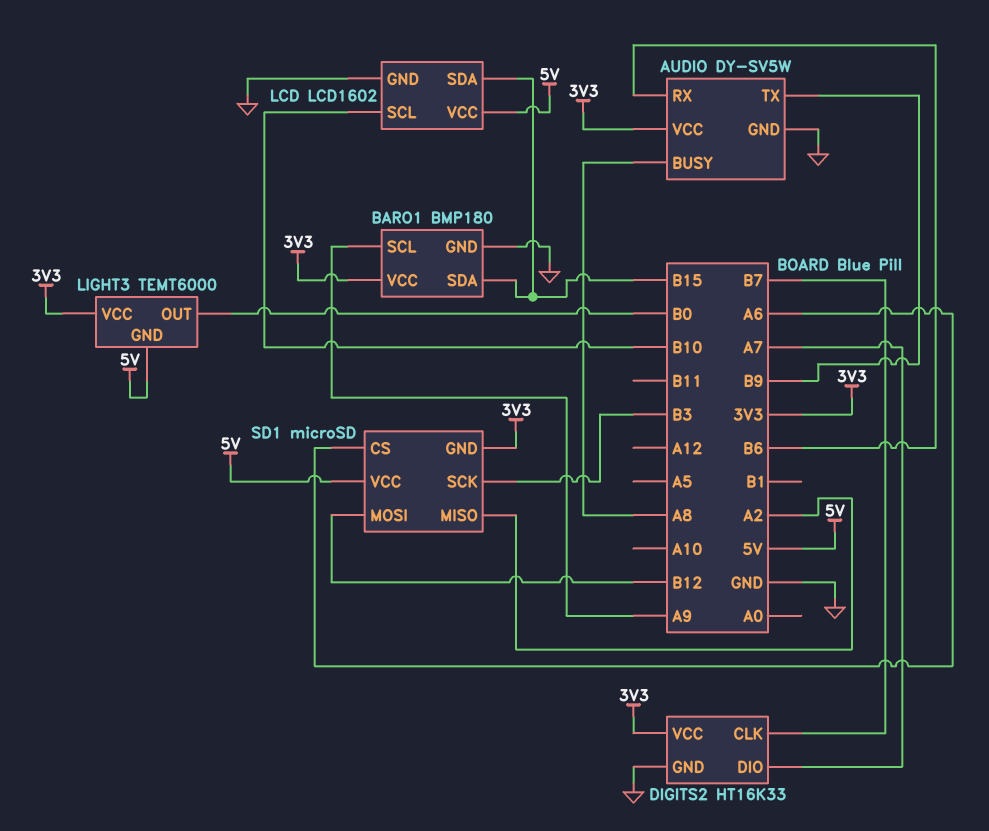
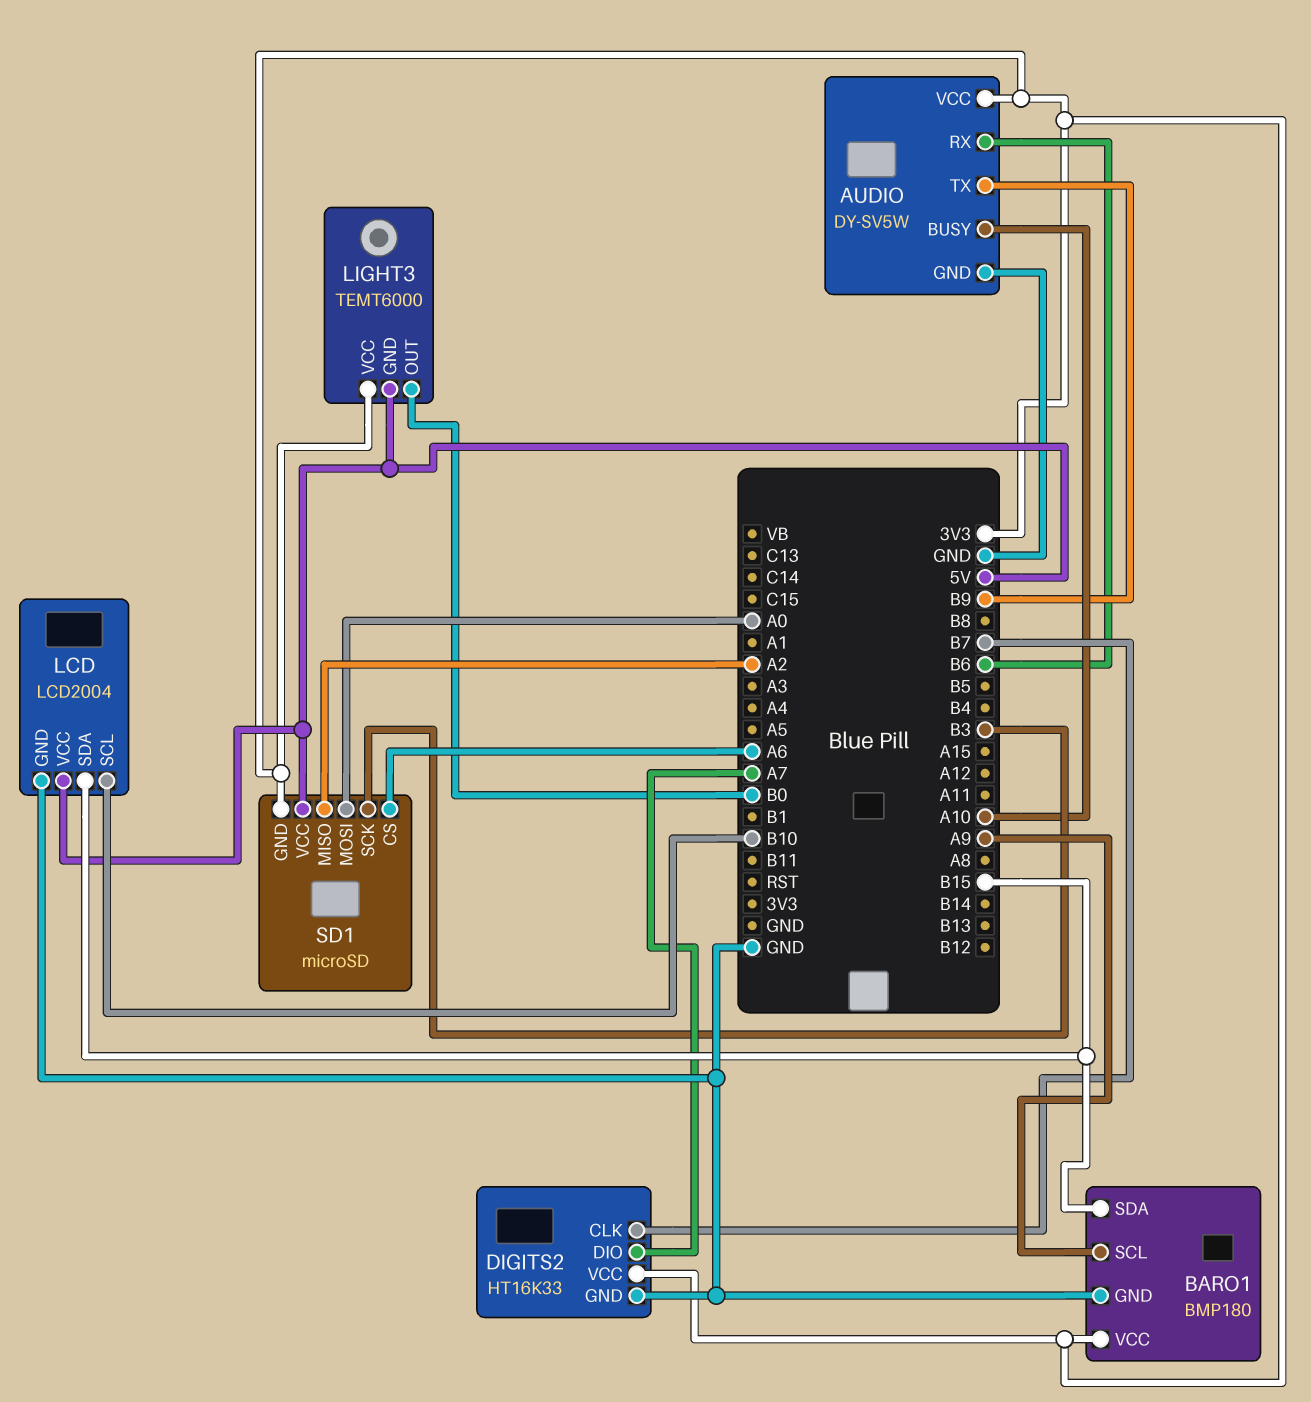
AUDIO pin BUSY: A8 -> A10
LCD: LCD1602 -> LCD2004
SD1 pin MOSI: B12 -> A0

